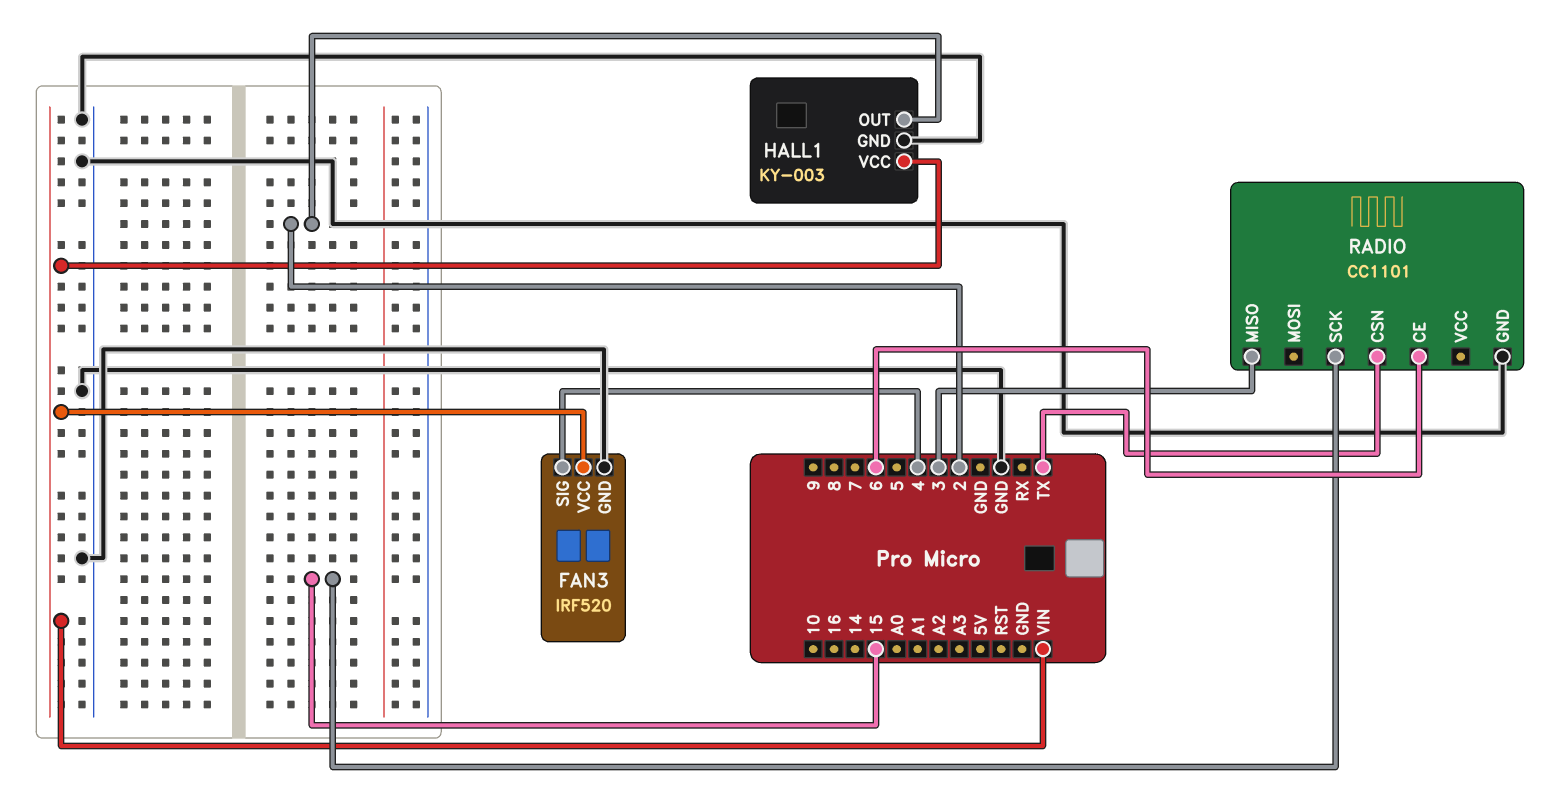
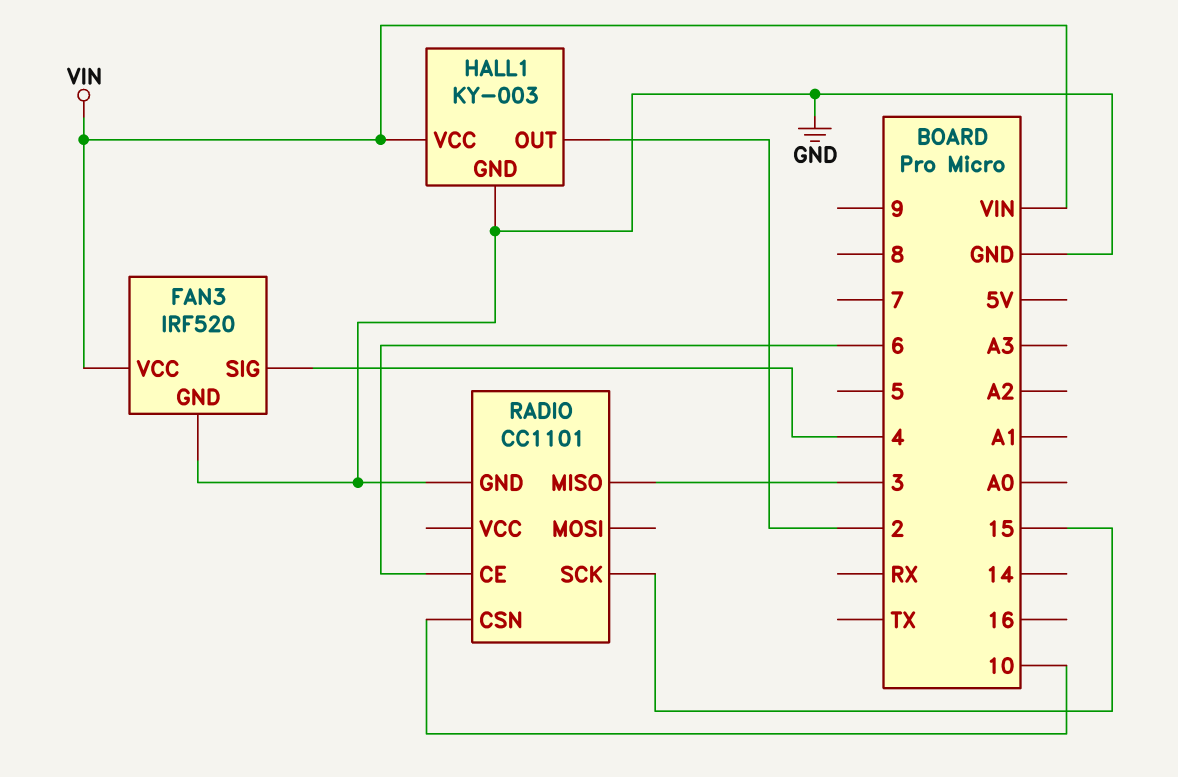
RADIO pin CSN: TX -> 10

